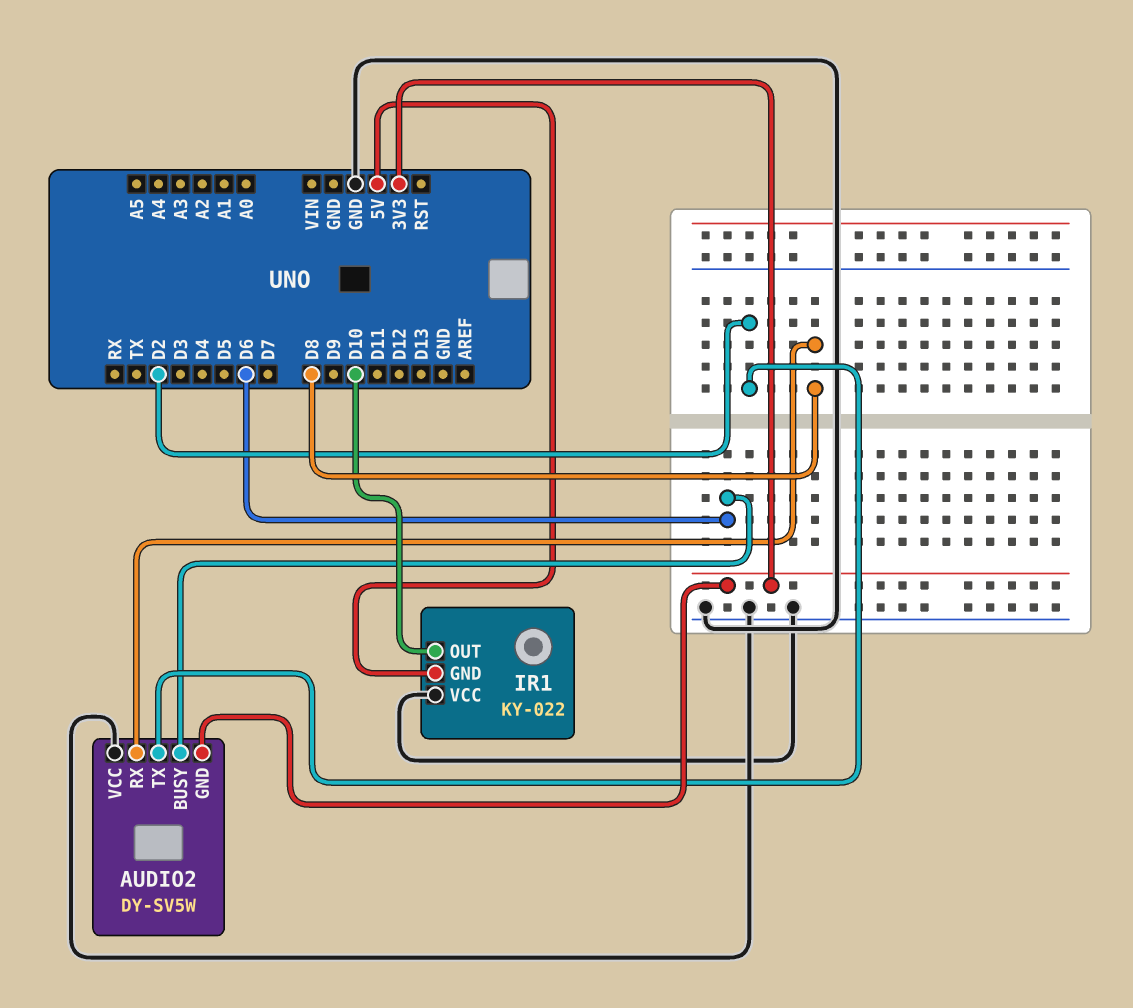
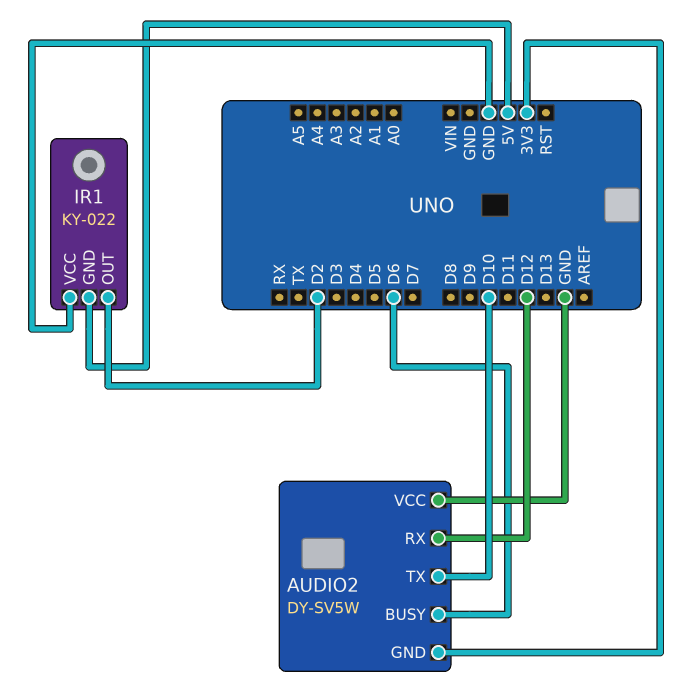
AUDIO2 pin RX: D8 -> D12
AUDIO2 pin TX: D2 -> D10
IR1 pin OUT: D10 -> D2

